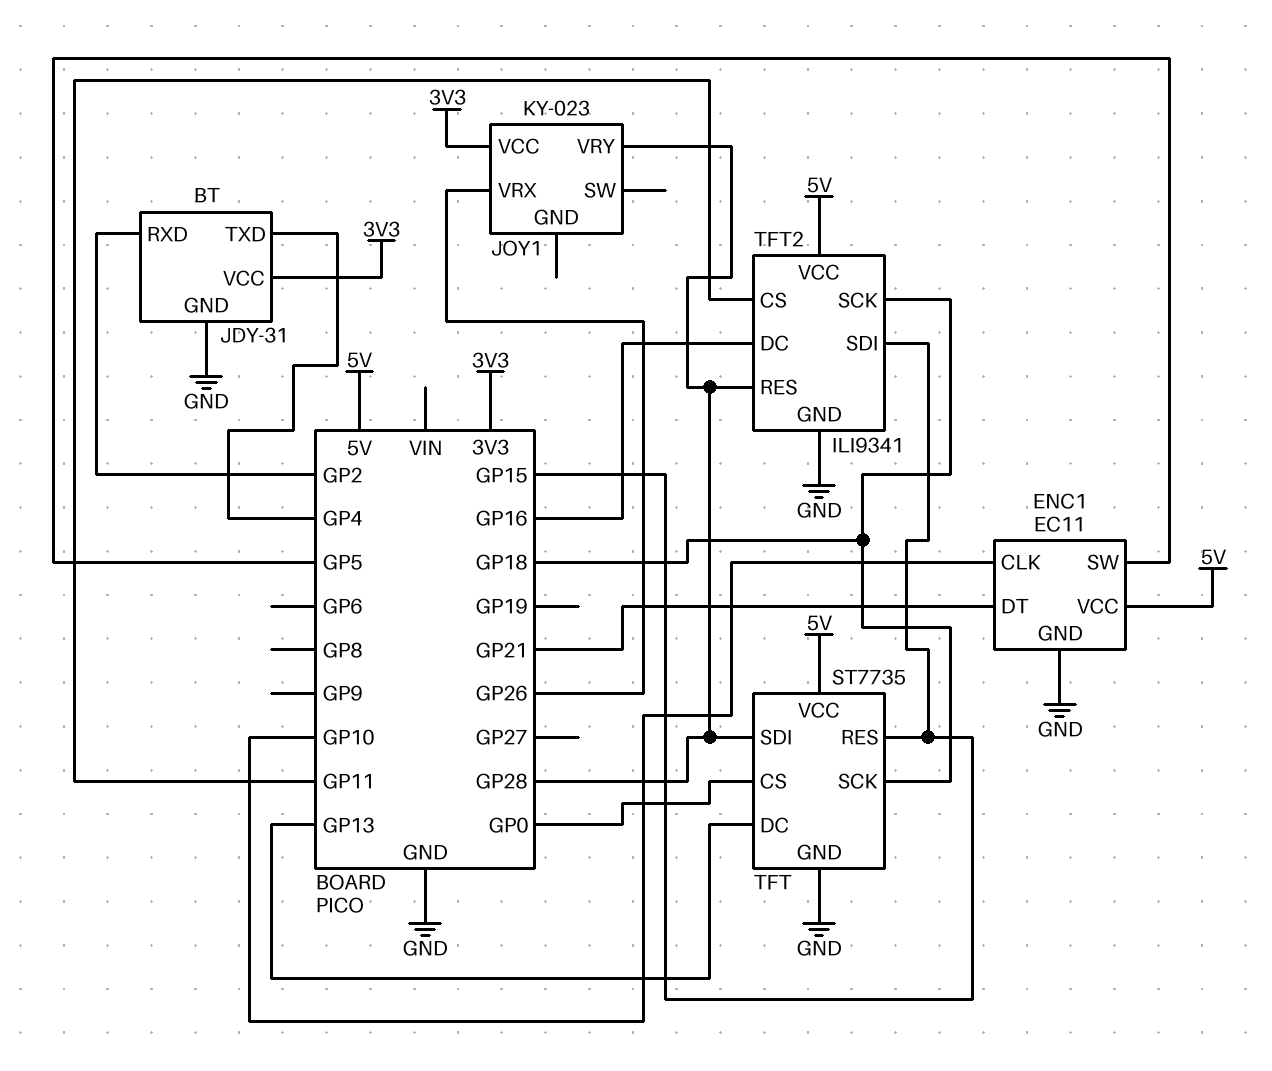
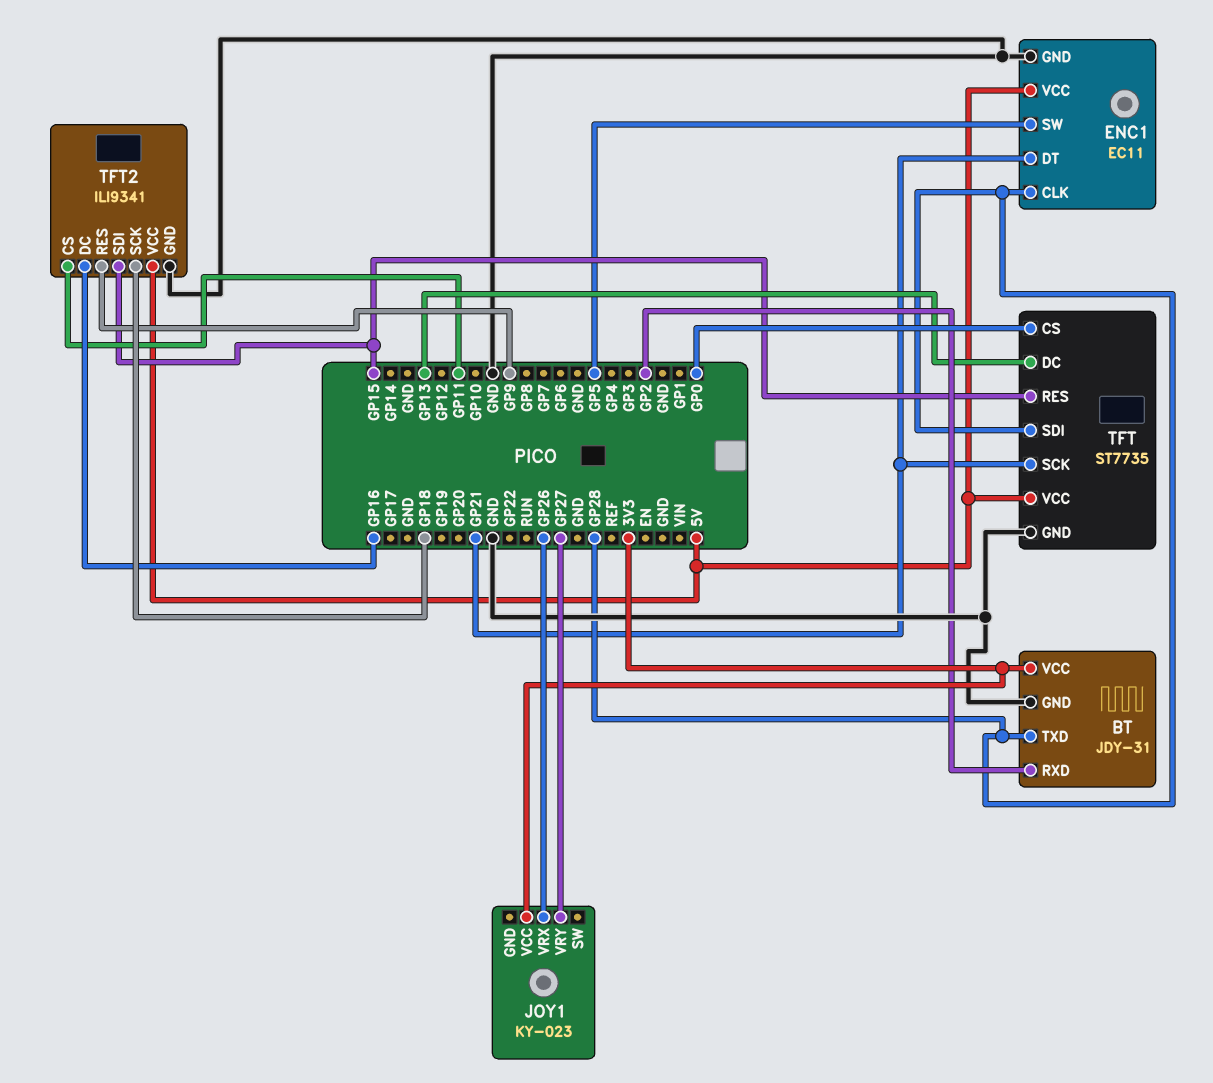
BT pin TXD: GP4 -> GP28
ENC1 pin CLK: GP10 -> GP28
JOY1 pin VRY: GP28 -> GP27
TFT pin SCK: GP18 -> GP21
TFT2 pin RES: GP28 -> GP9

